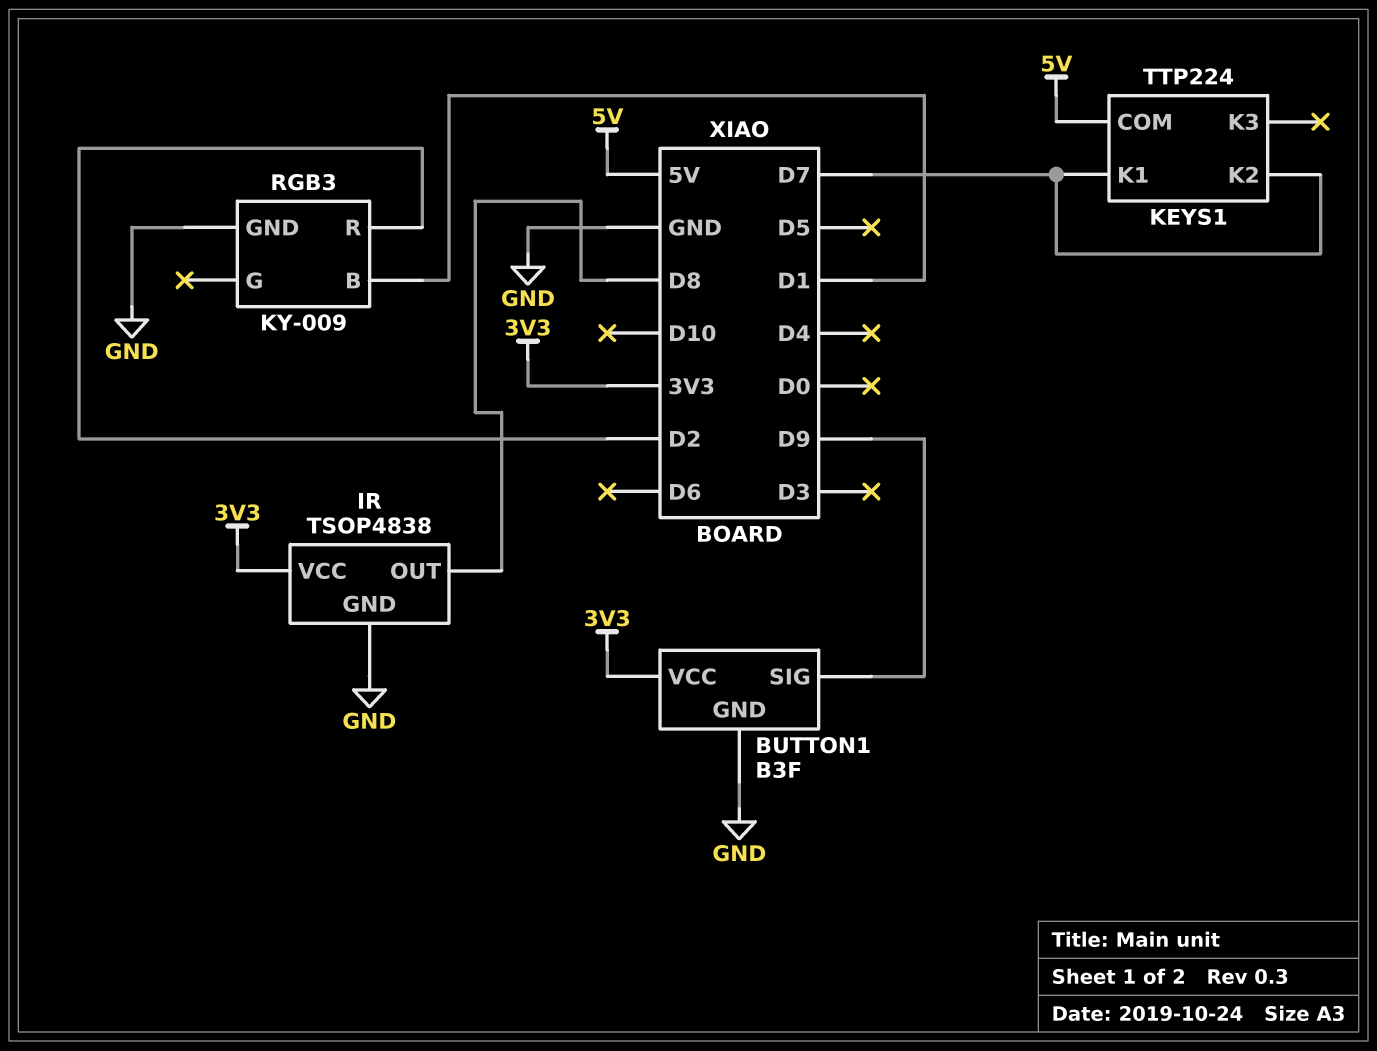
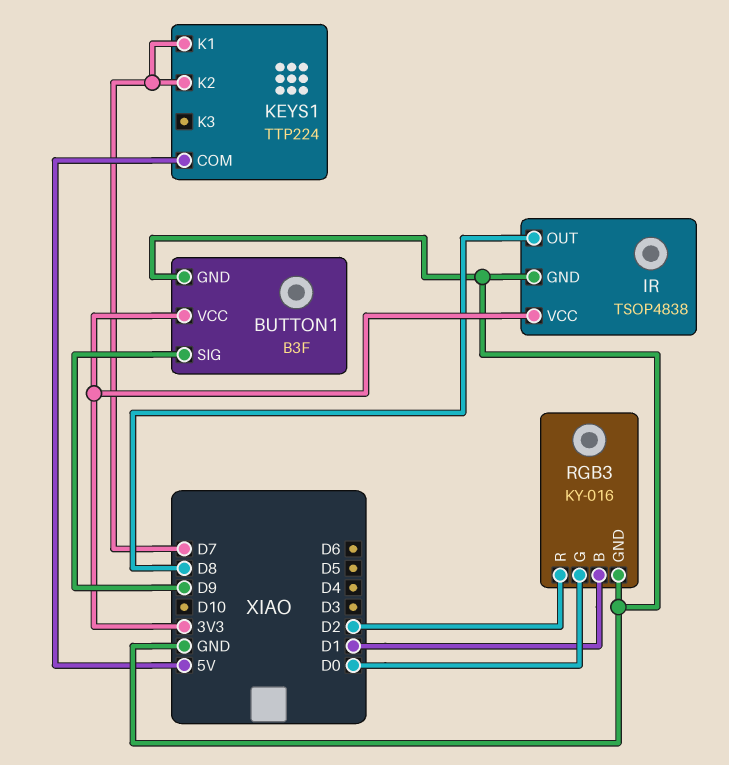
RGB3: KY-009 -> KY-016
RGB3 pin G: none -> D0

